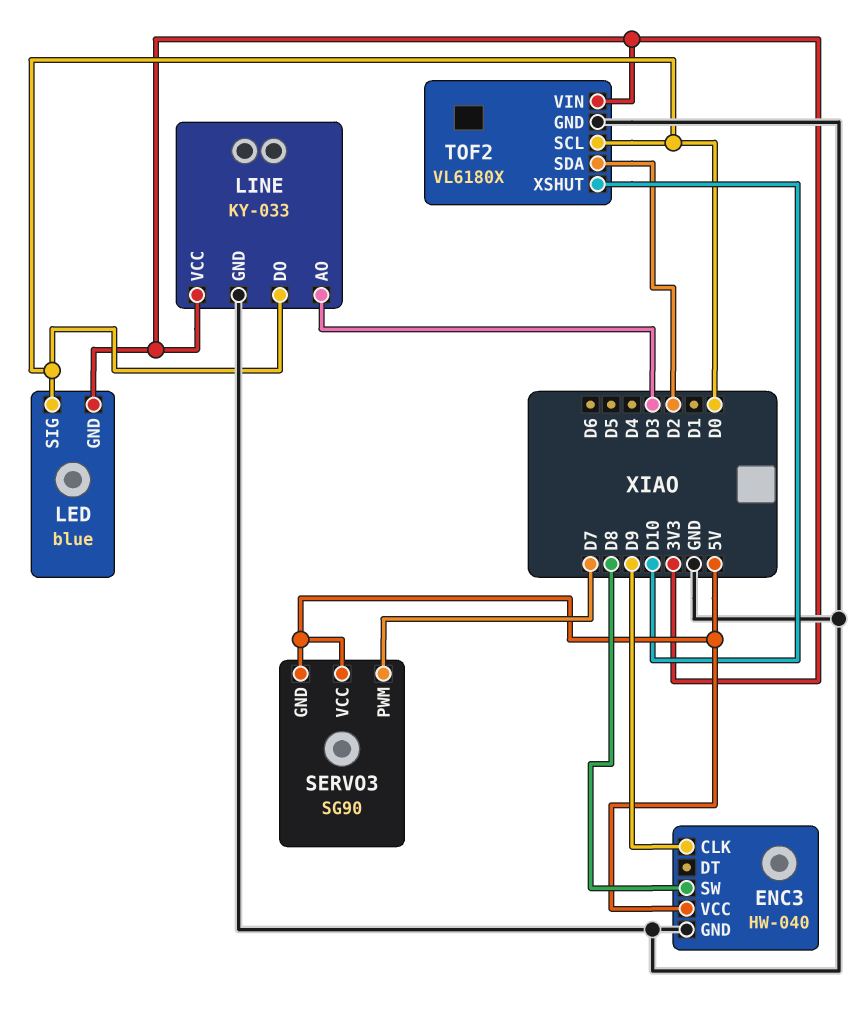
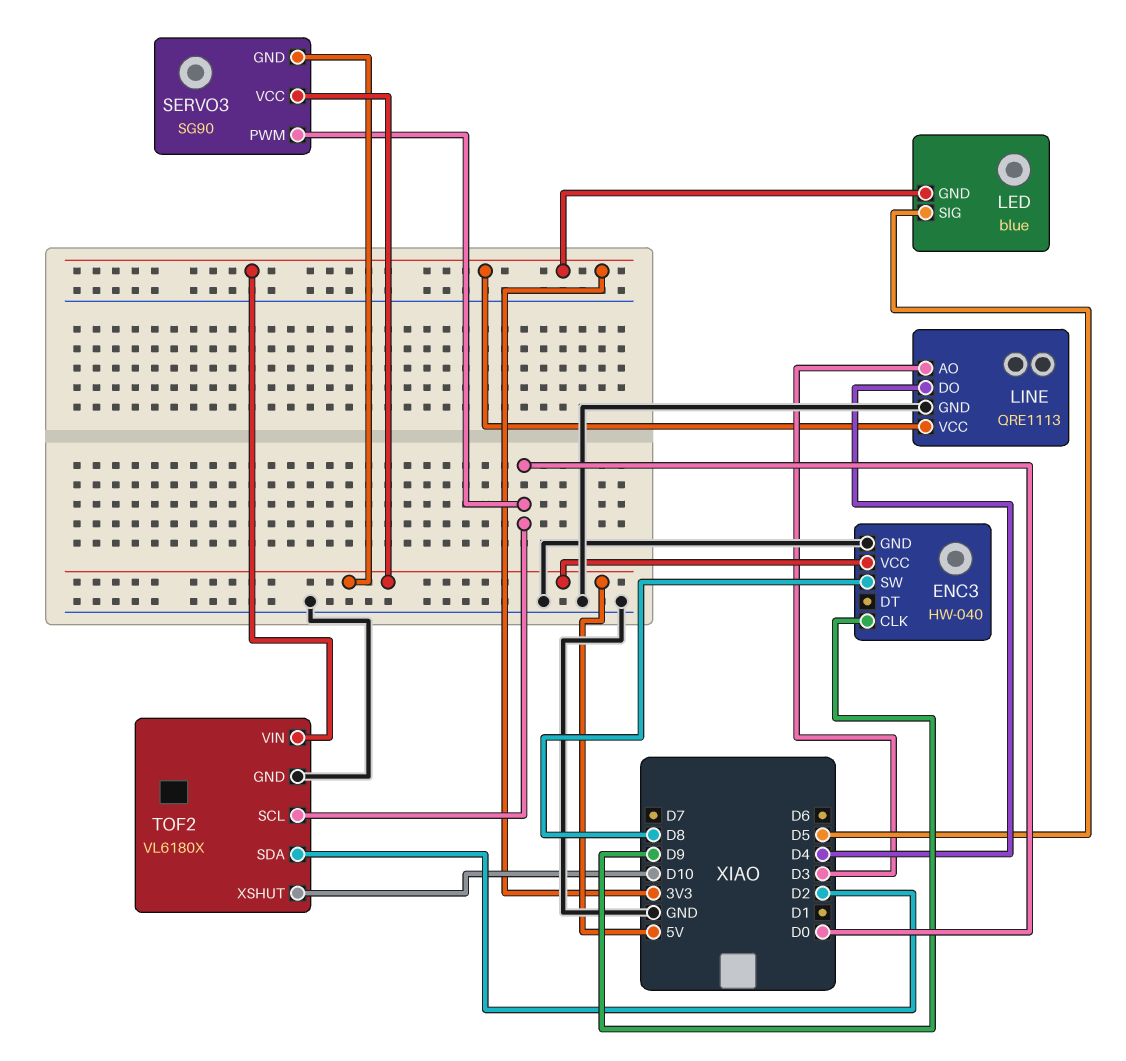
LED pin SIG: D0 -> D5
LINE: KY-033 -> QRE1113
LINE pin DO: D0 -> D4
SERVO3 pin PWM: D7 -> D0

